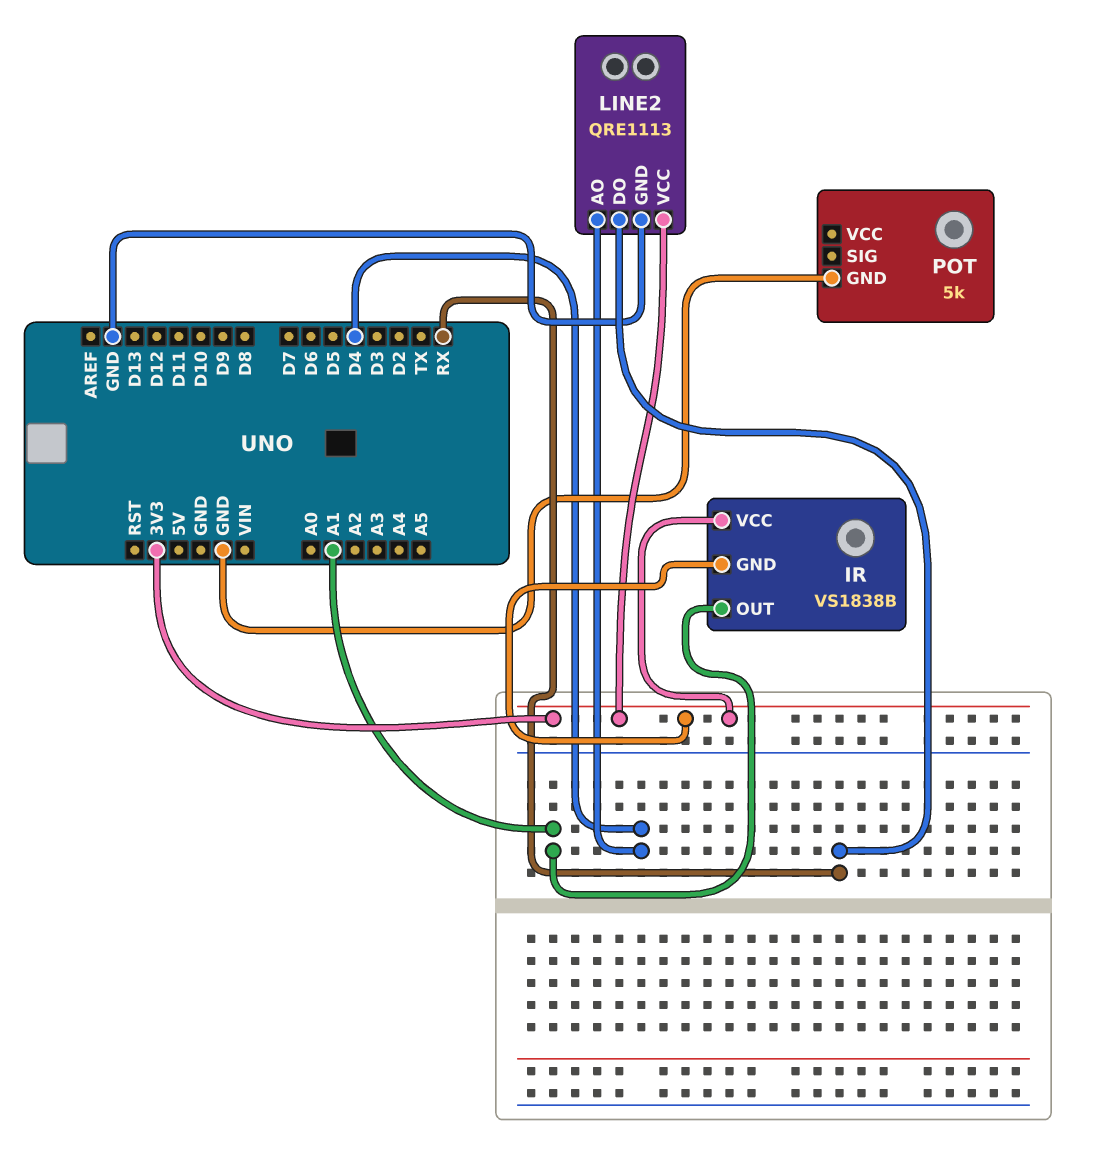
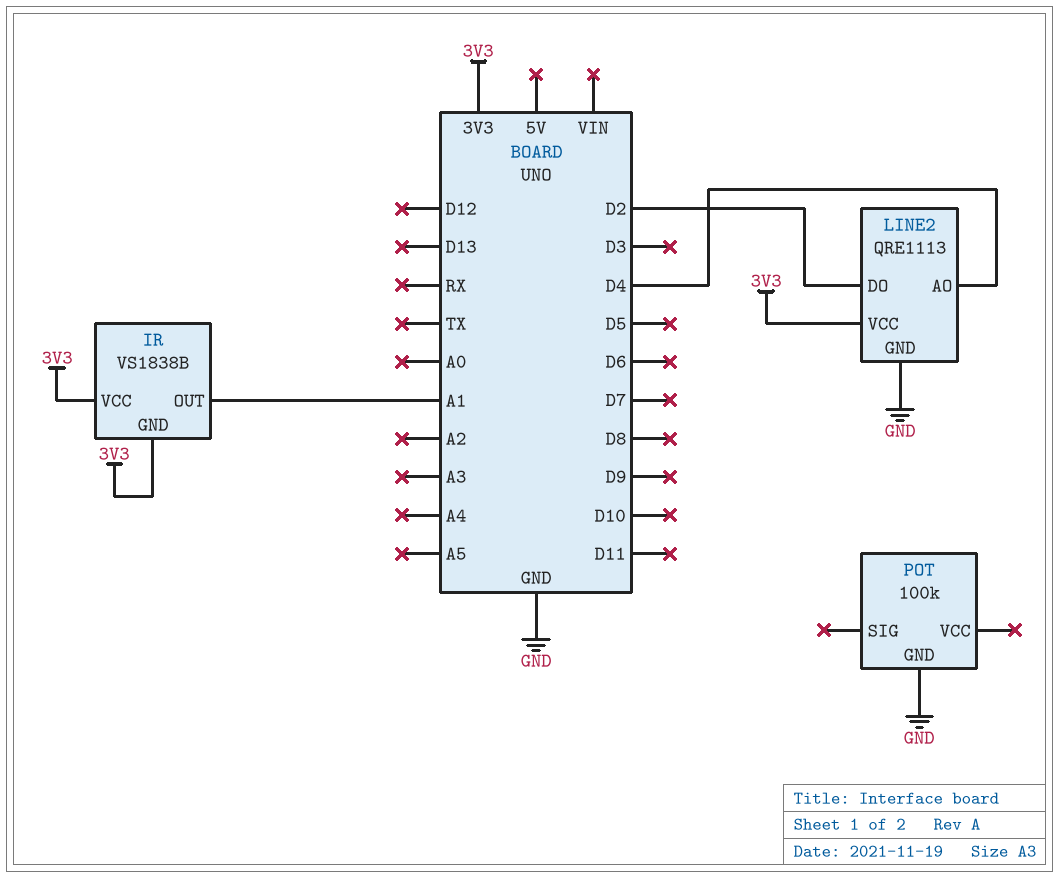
LINE2 pin DO: RX -> D2
POT: 5k -> 100k

